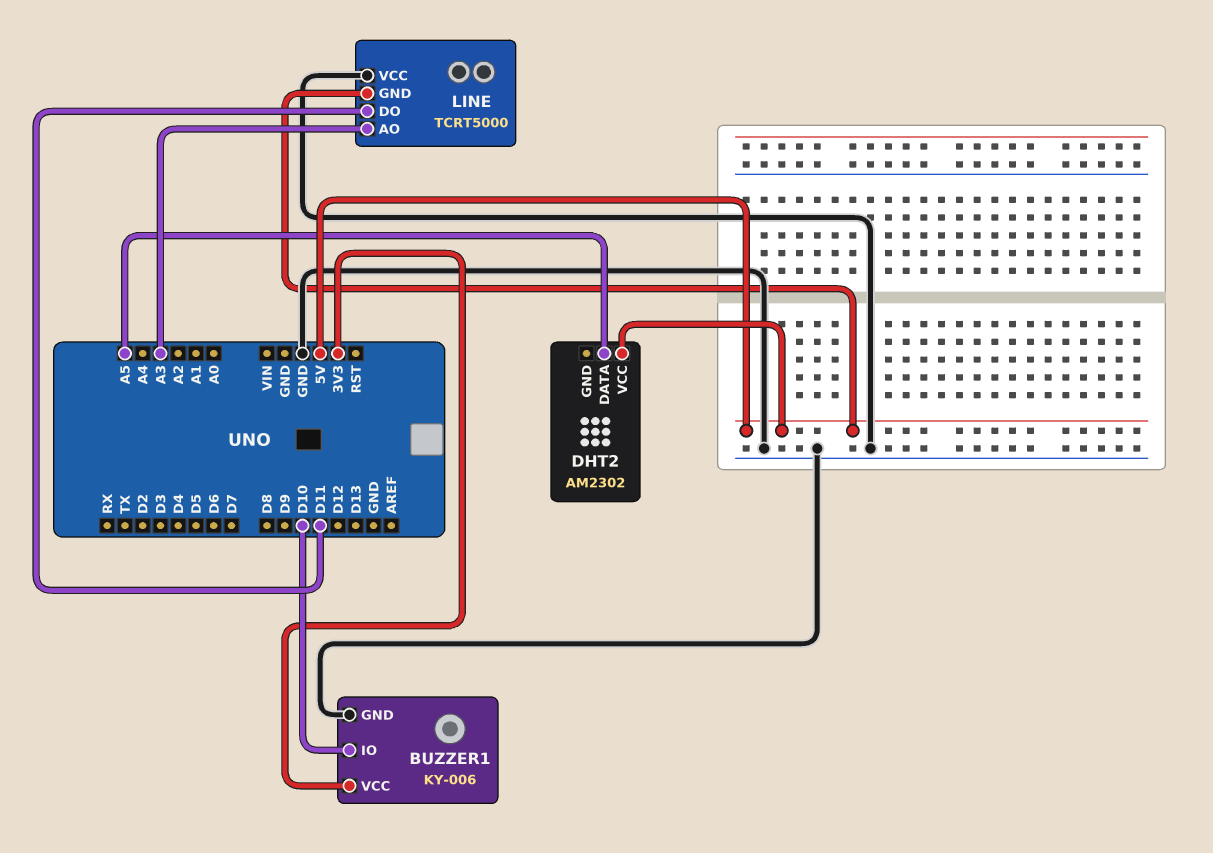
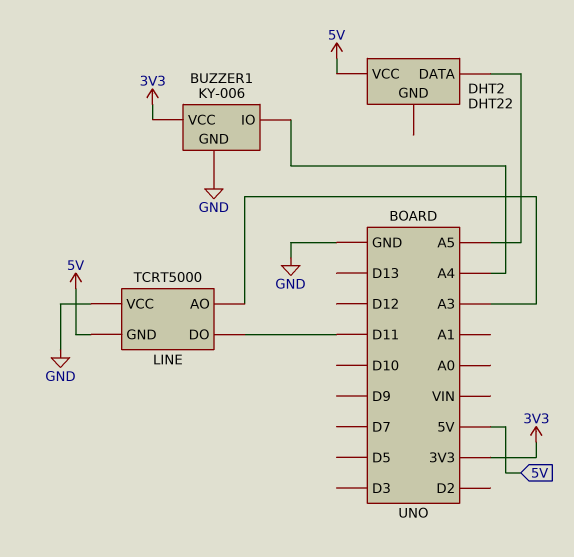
BUZZER1 pin IO: D10 -> A4
DHT2: AM2302 -> DHT22

